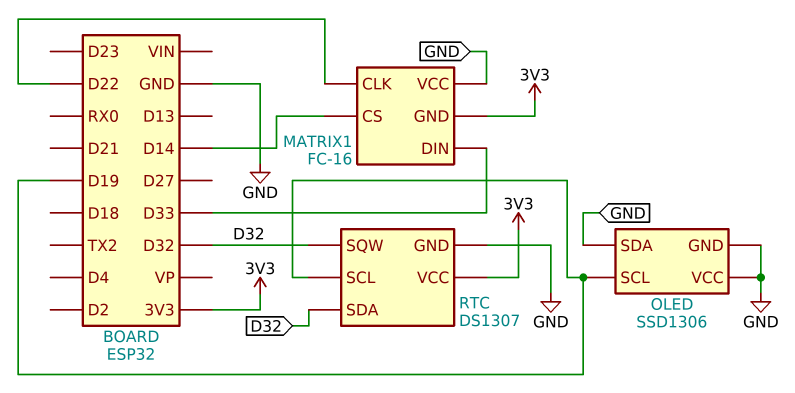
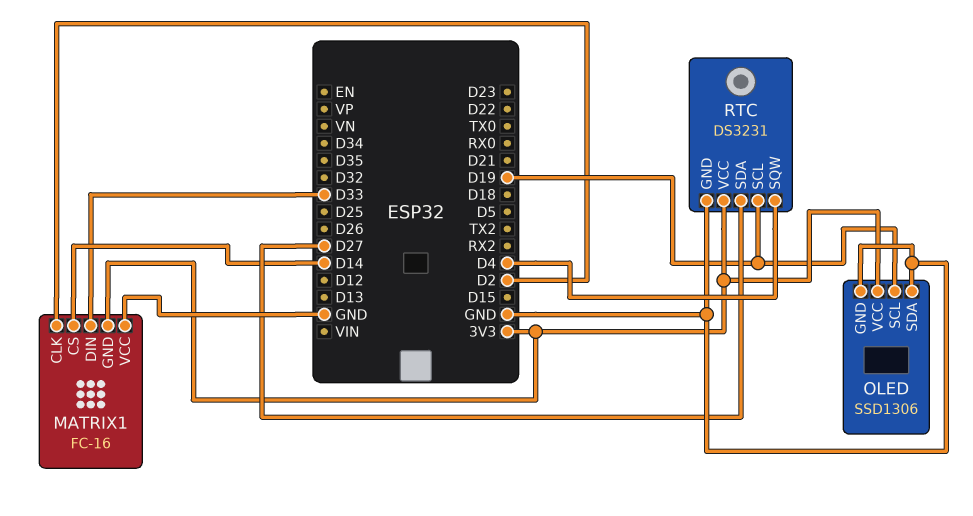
MATRIX1 pin CLK: D22 -> D2
OLED pin VCC: GND -> 3V3
RTC: DS1307 -> DS3231
RTC pin SDA: D32 -> D27
RTC pin SQW: D32 -> D4

